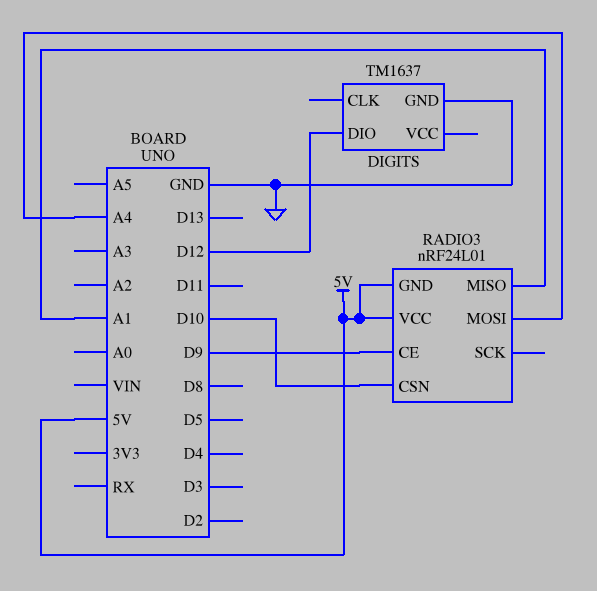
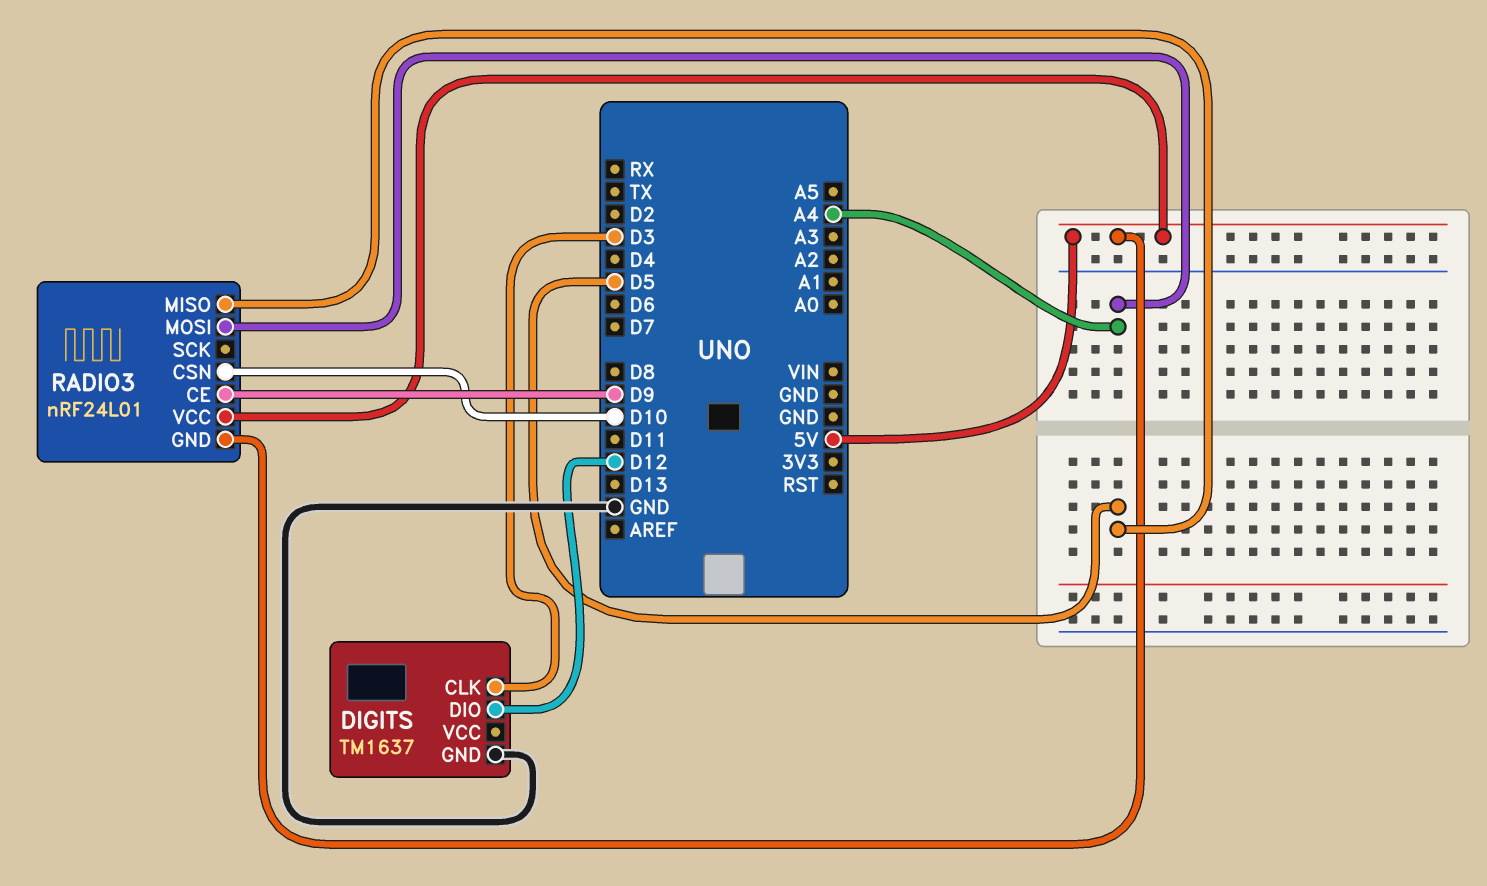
DIGITS pin CLK: none -> D3
RADIO3 pin MISO: A1 -> D5

